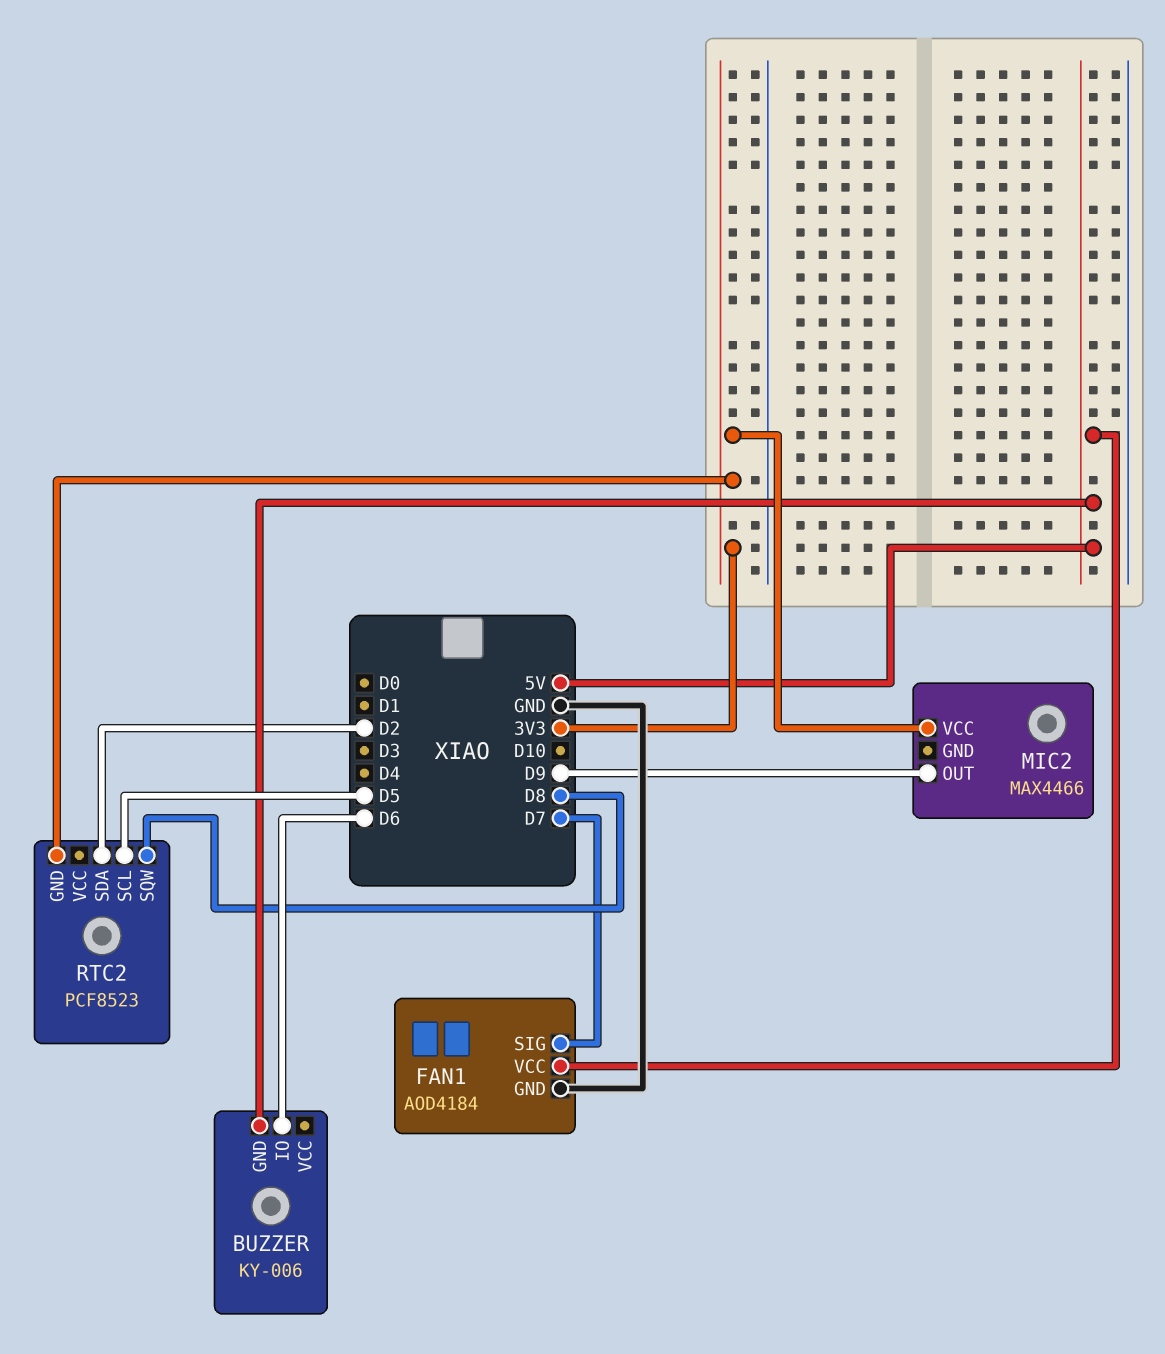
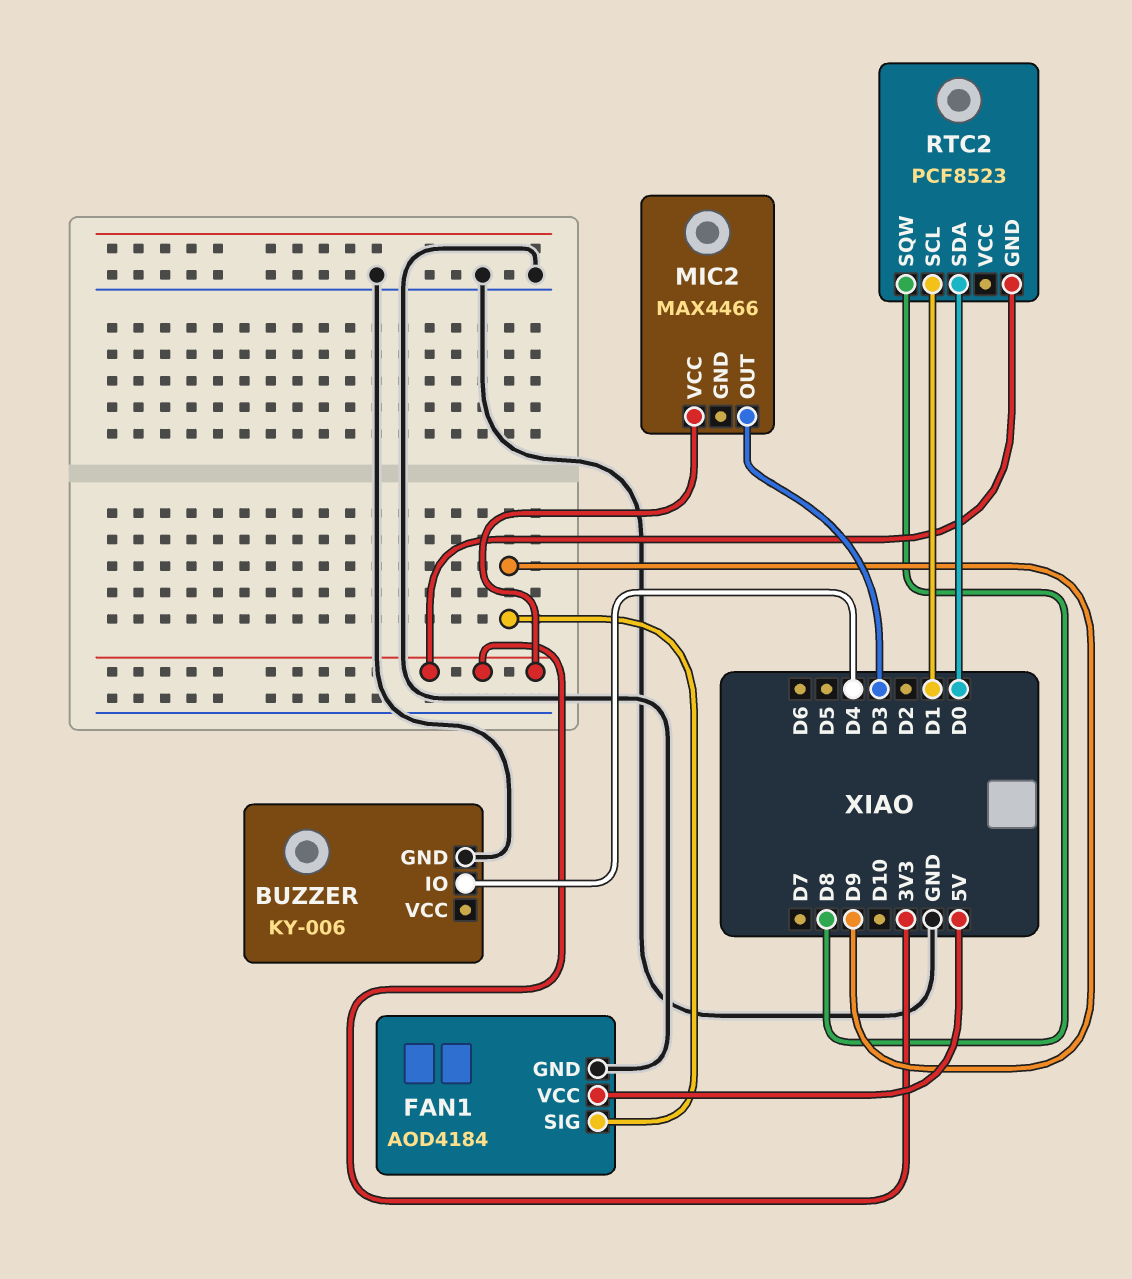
BUZZER pin GND: 5V -> GND
BUZZER pin IO: D6 -> D4
FAN1 pin SIG: D7 -> D9
MIC2 pin OUT: D9 -> D3
RTC2 pin SCL: D5 -> D1
RTC2 pin SDA: D2 -> D0

